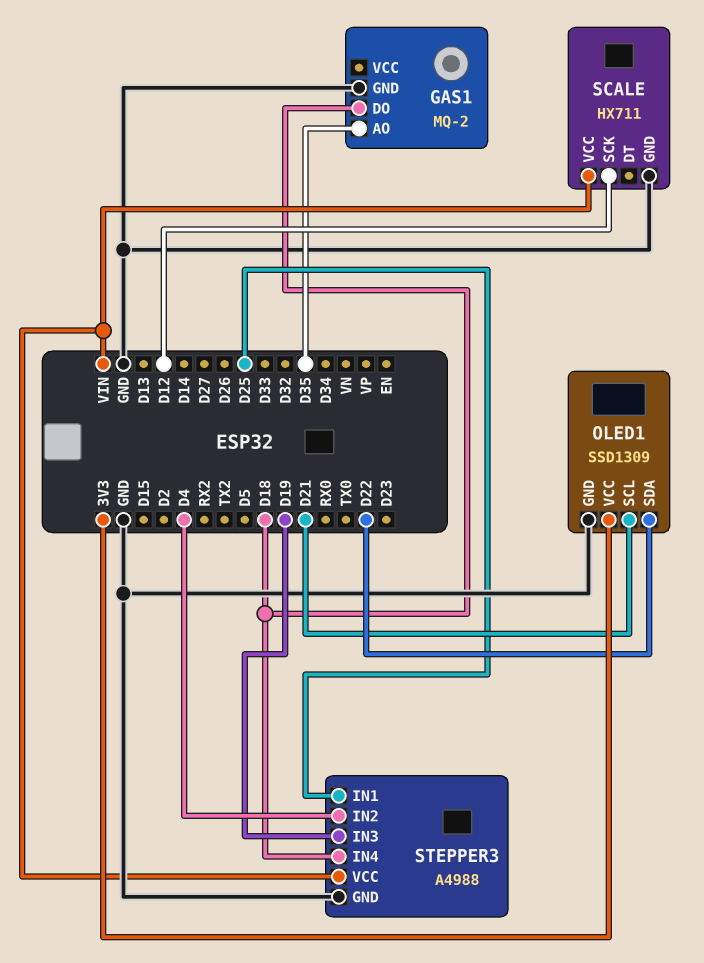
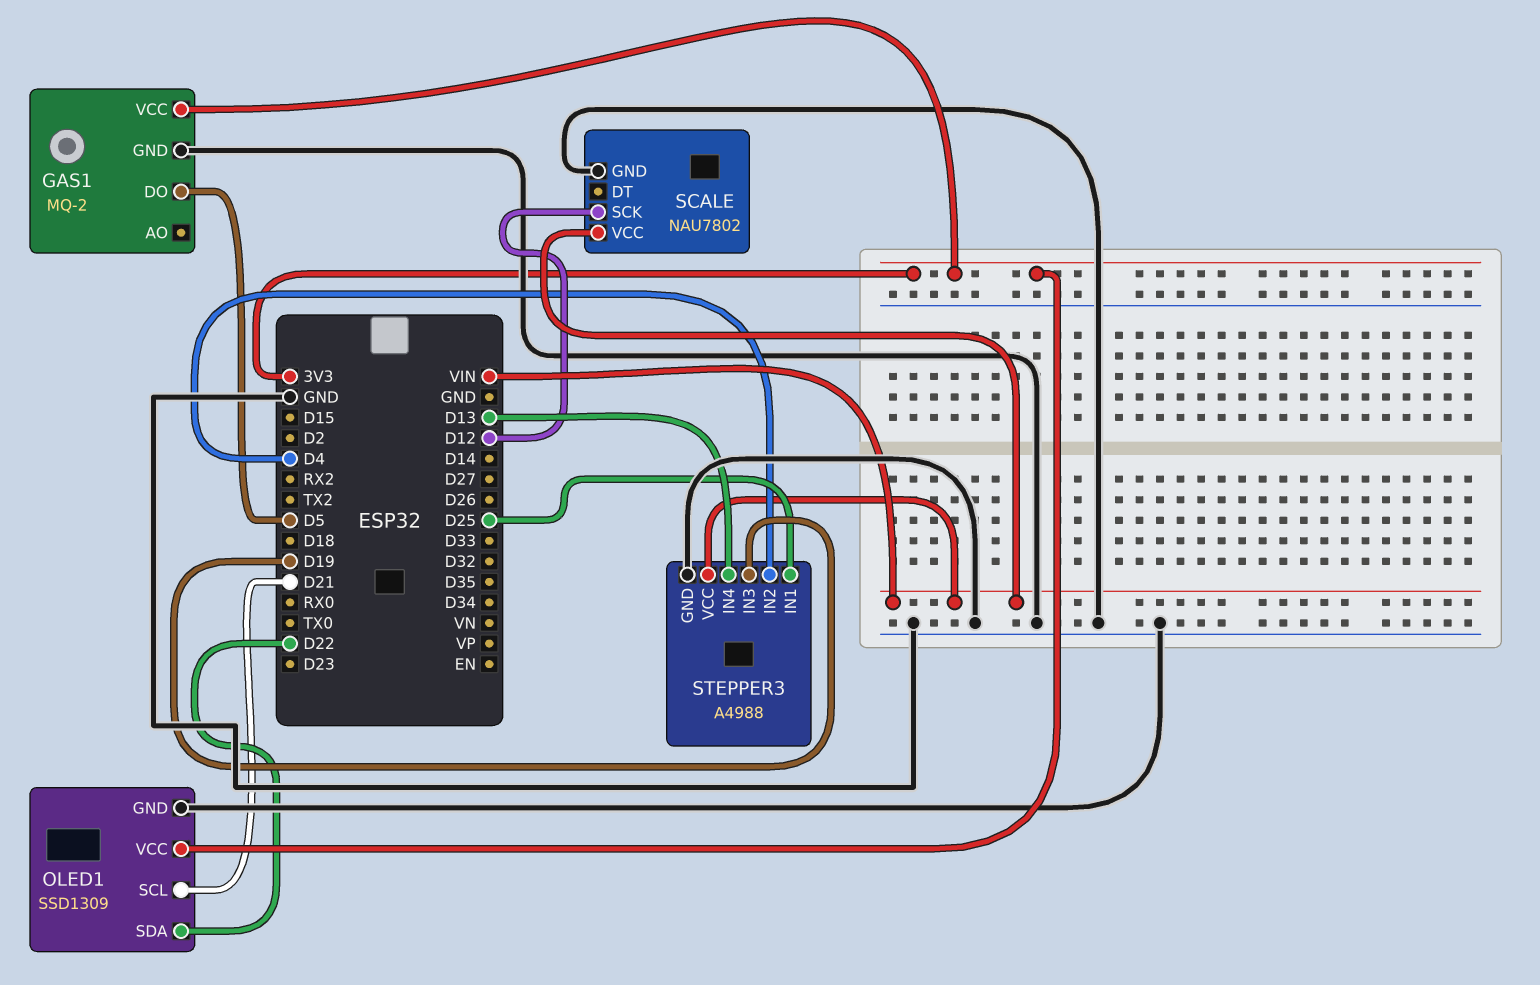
GAS1 pin AO: D35 -> none
GAS1 pin DO: D18 -> D5
GAS1 pin VCC: none -> 3V3
SCALE: HX711 -> NAU7802
STEPPER3 pin IN4: D18 -> D13

